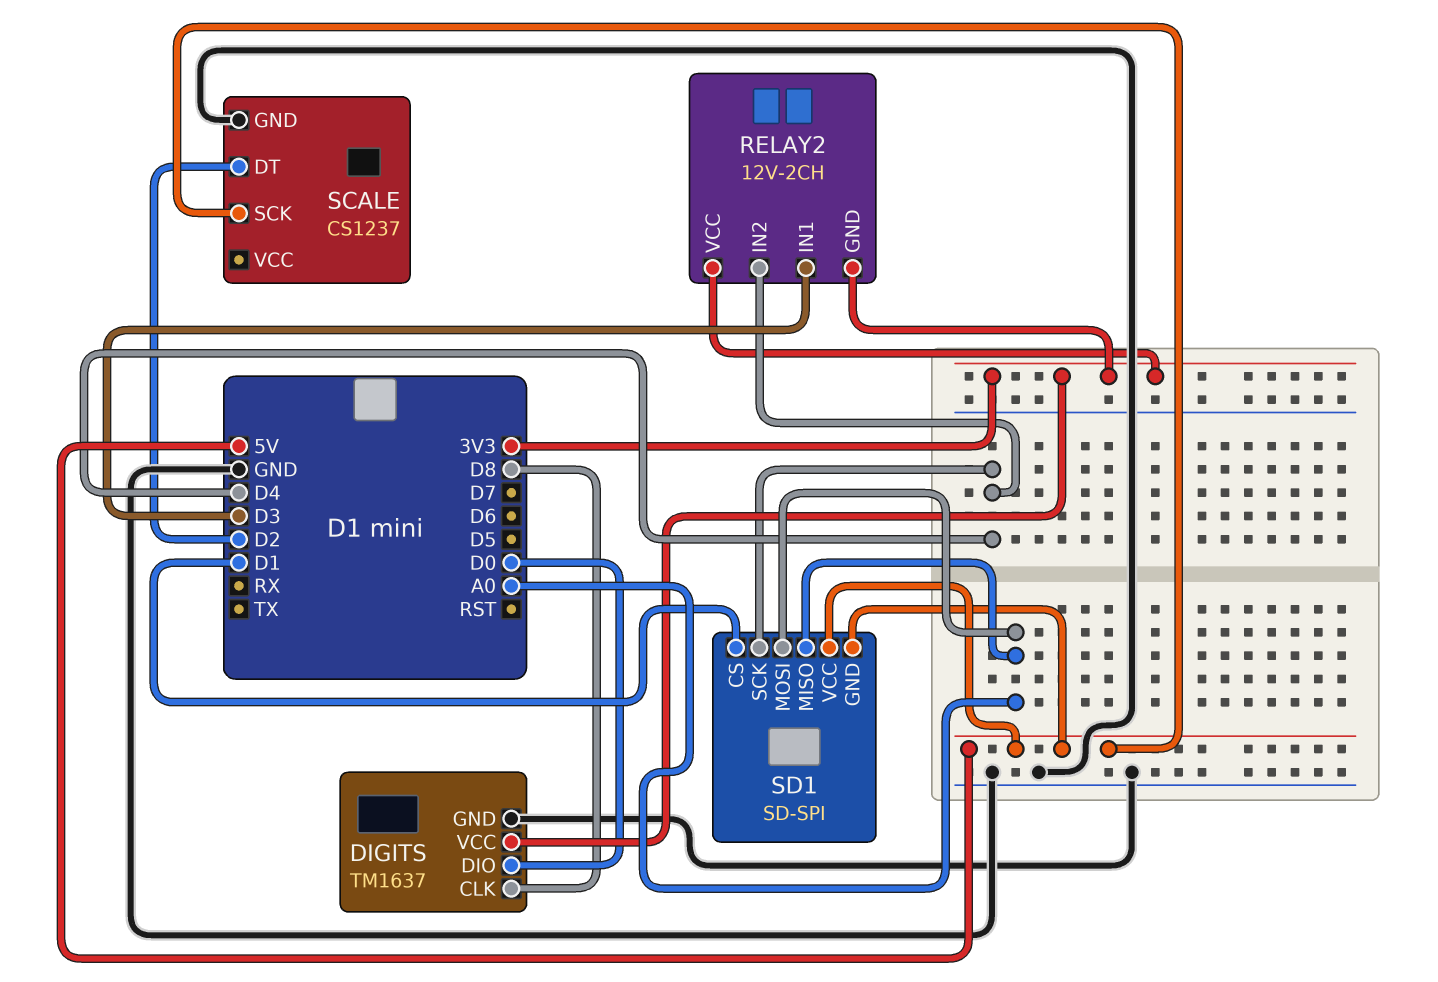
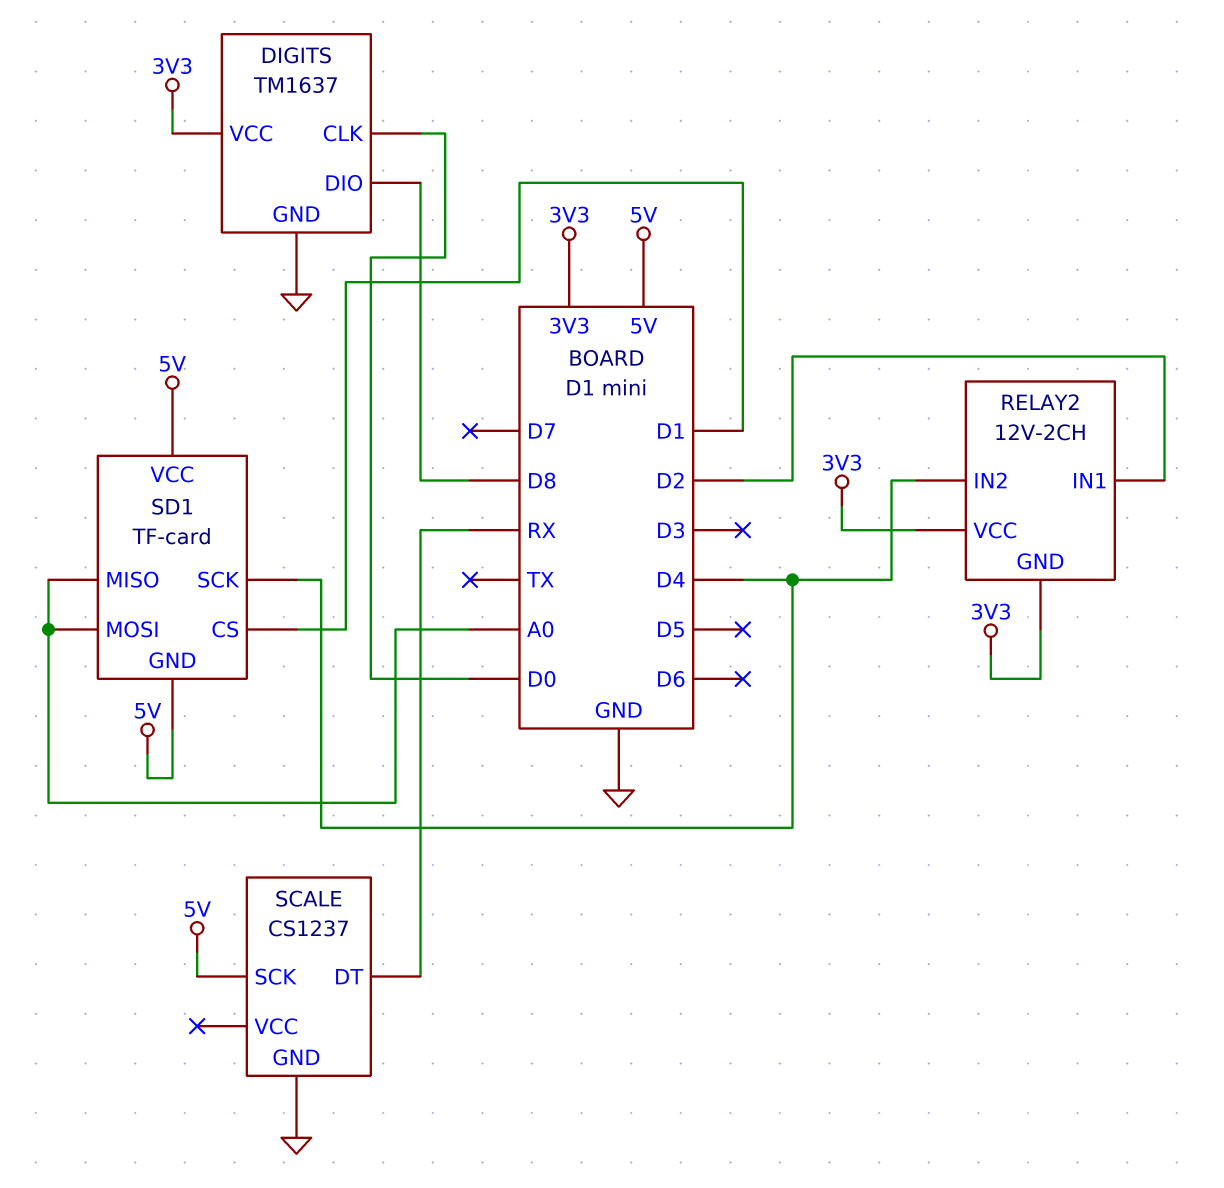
DIGITS pin CLK: D8 -> D0
DIGITS pin DIO: D0 -> D8
RELAY2 pin IN1: D3 -> D2
SCALE pin DT: D2 -> RX
SD1: SD-SPI -> TF-card

